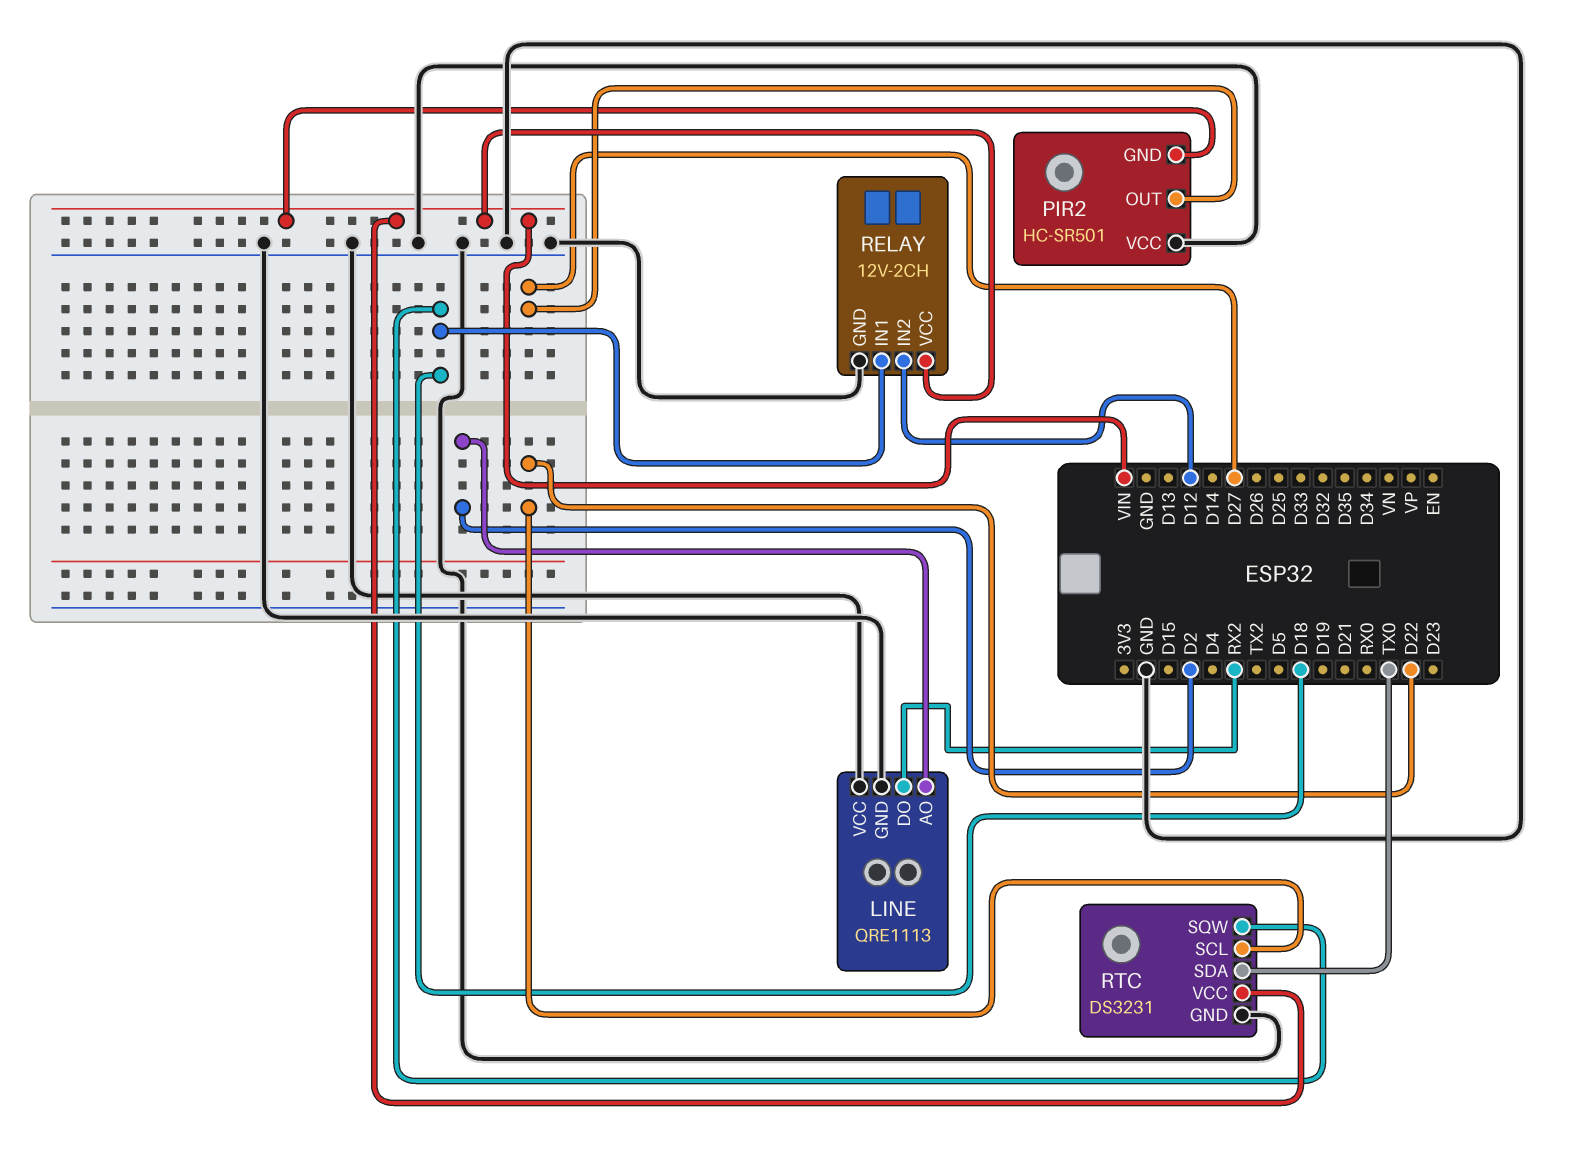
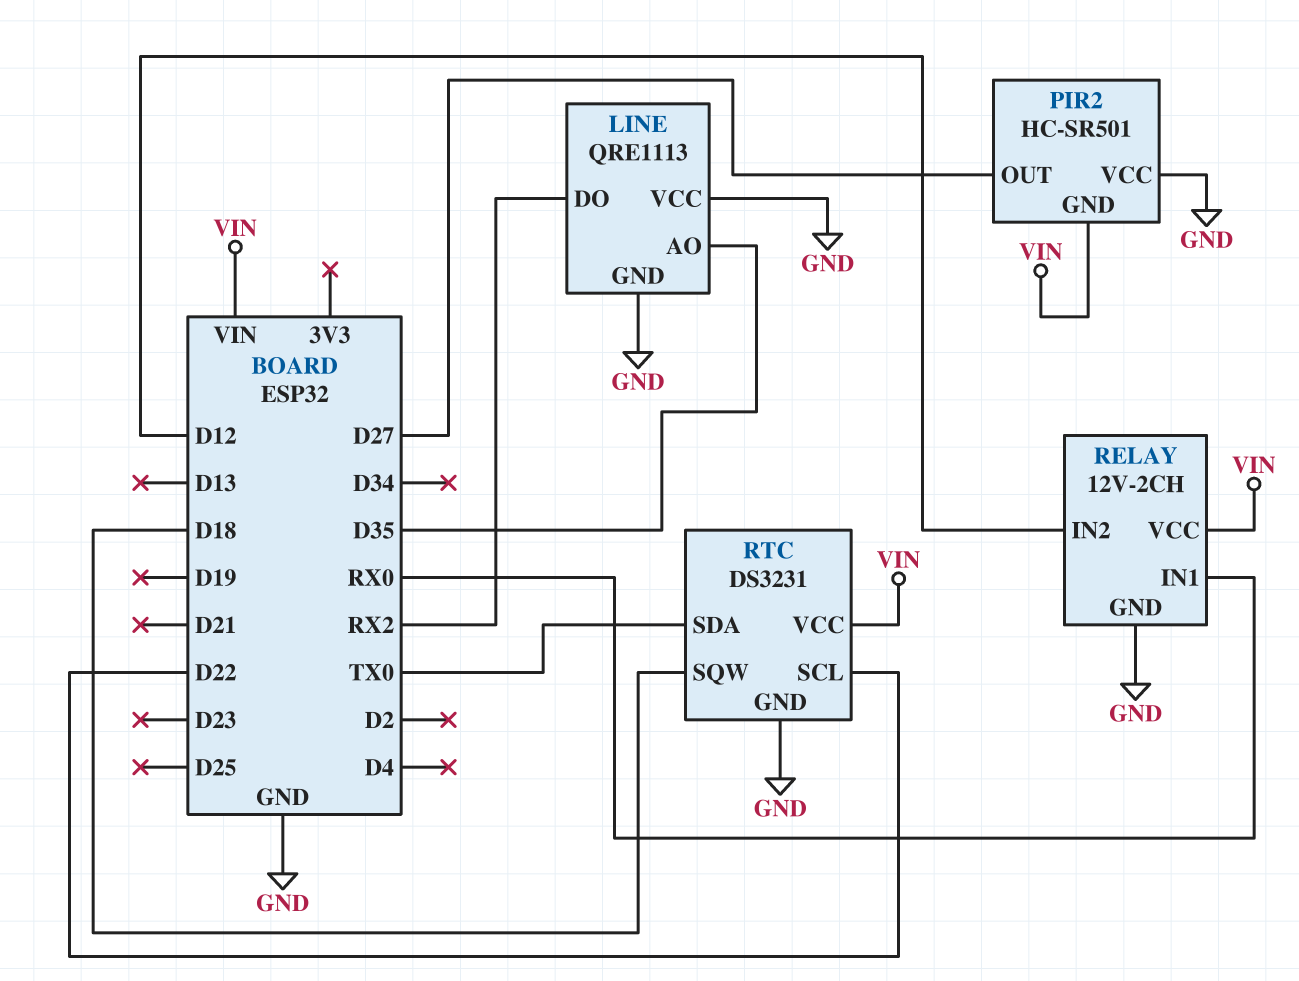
LINE pin AO: D2 -> D35
RELAY pin IN1: D18 -> RX0

